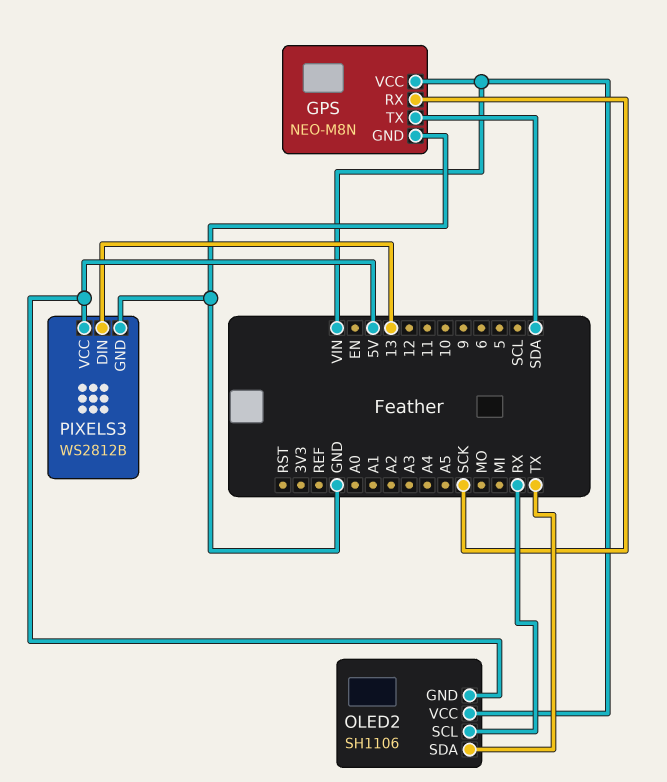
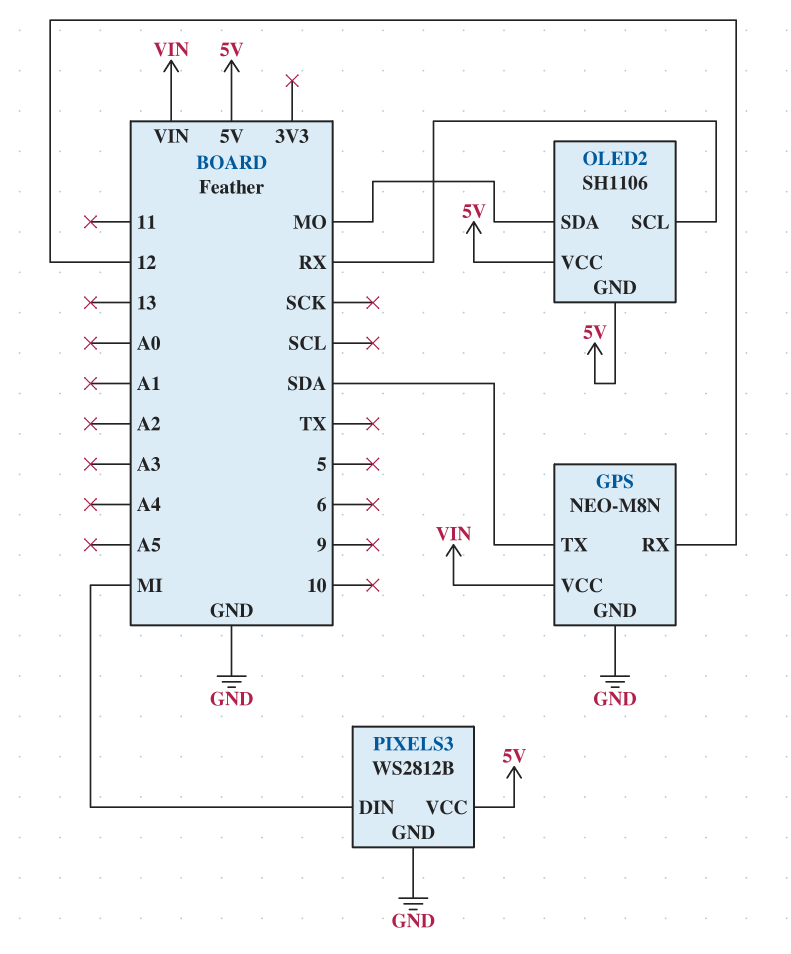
GPS pin RX: SCK -> 12
OLED2 pin SDA: TX -> MO
OLED2 pin VCC: VIN -> 5V
PIXELS3 pin DIN: 13 -> MI

